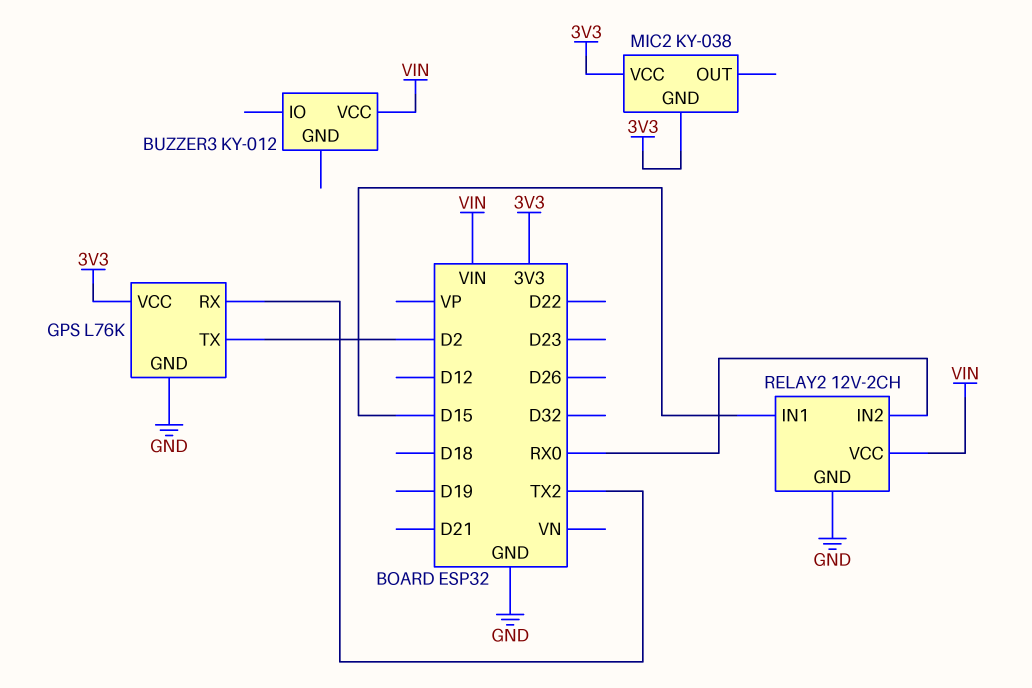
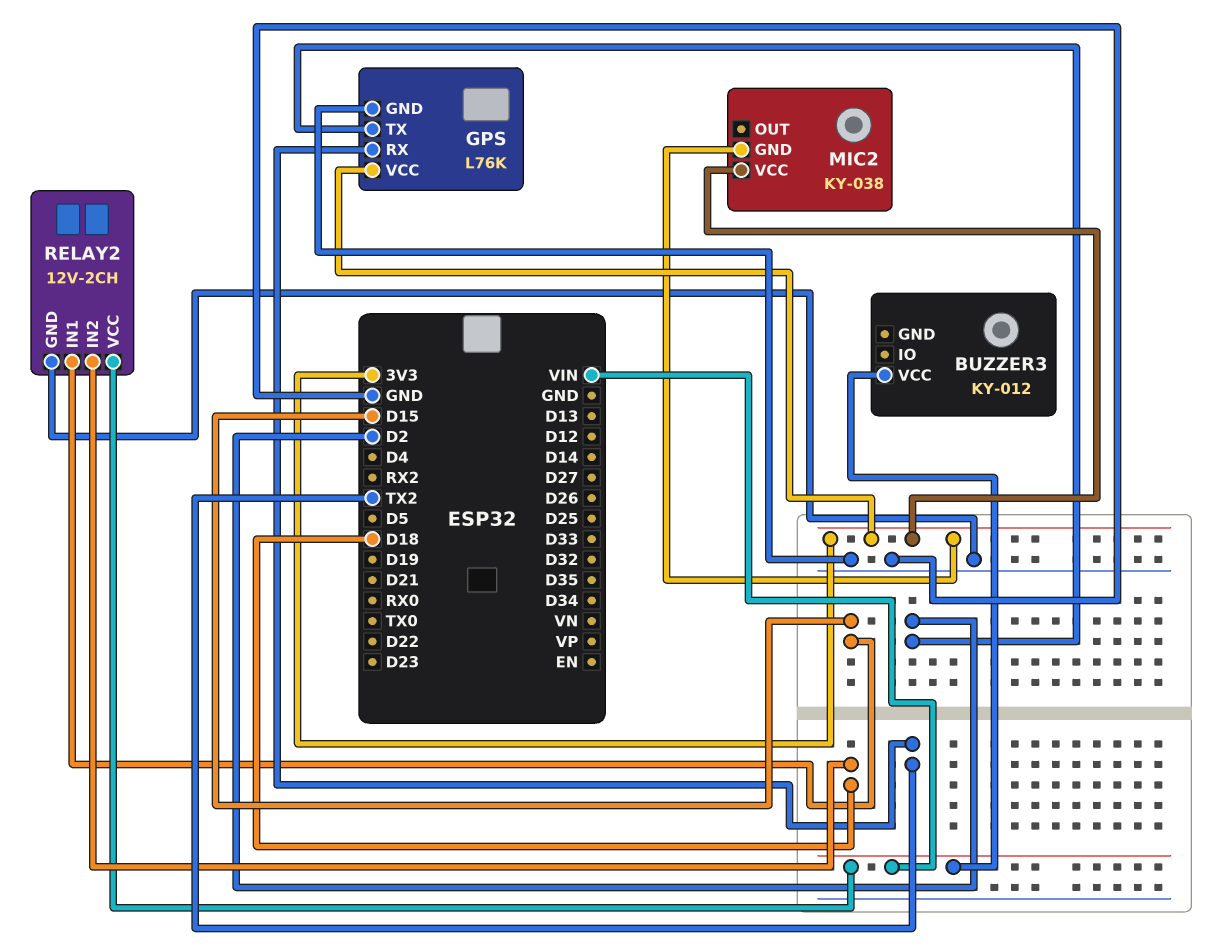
RELAY2 pin IN2: RX0 -> D18

